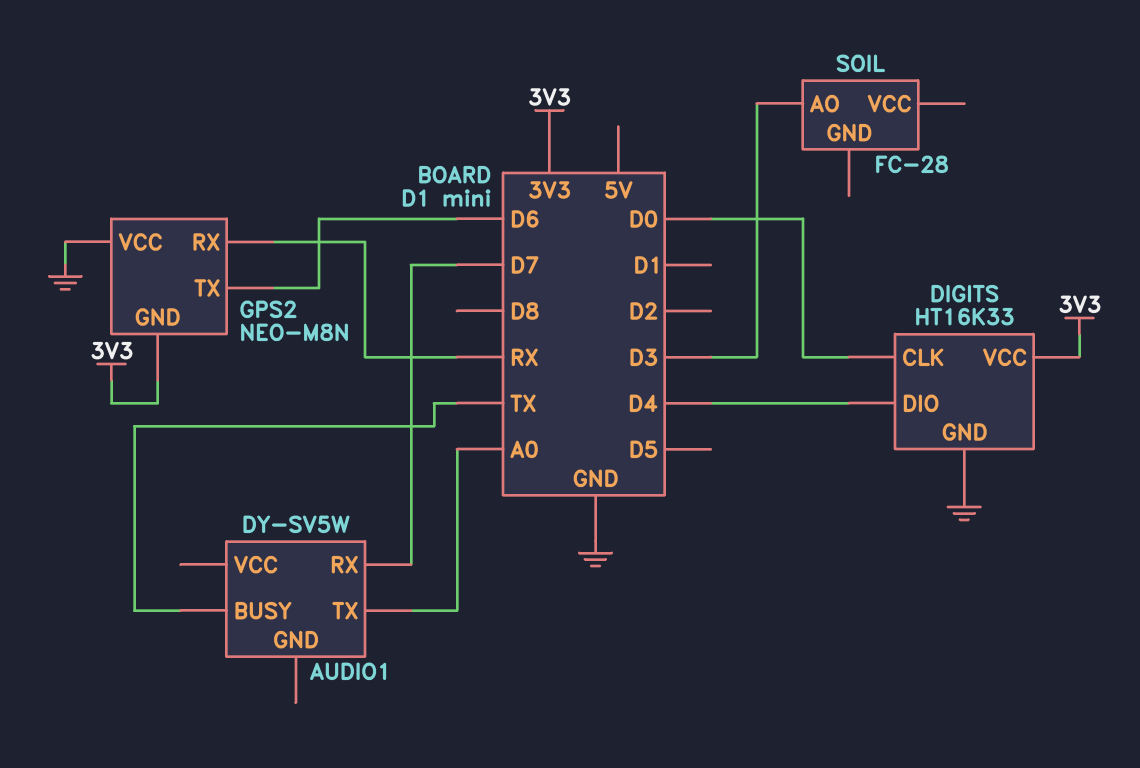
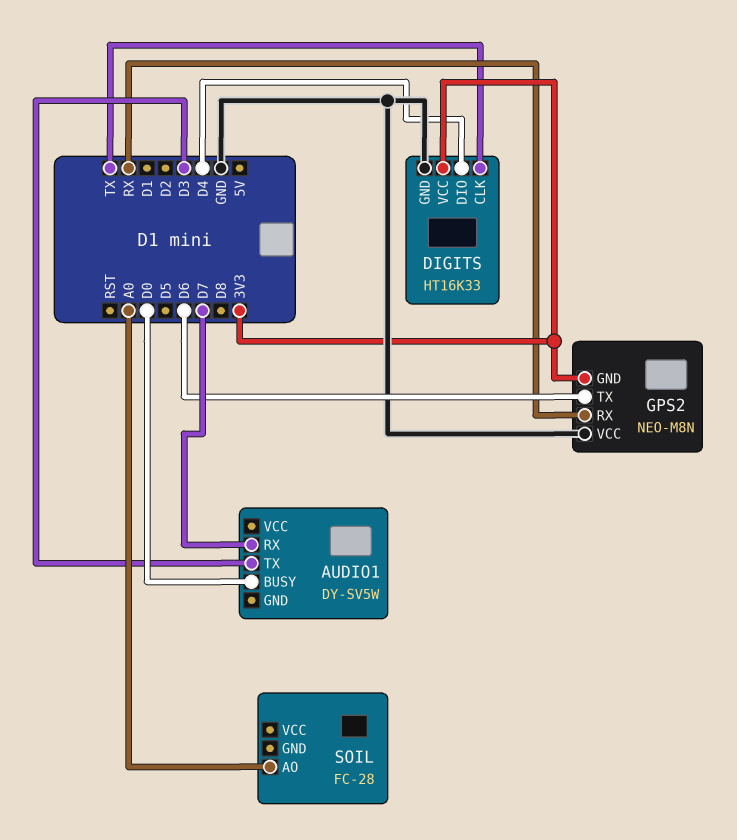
AUDIO1 pin BUSY: TX -> D0
AUDIO1 pin TX: A0 -> D3
DIGITS pin CLK: D0 -> TX
SOIL pin AO: D3 -> A0

